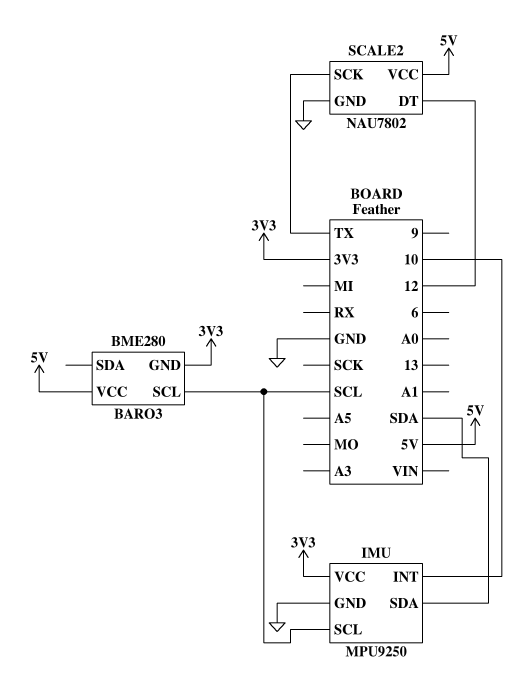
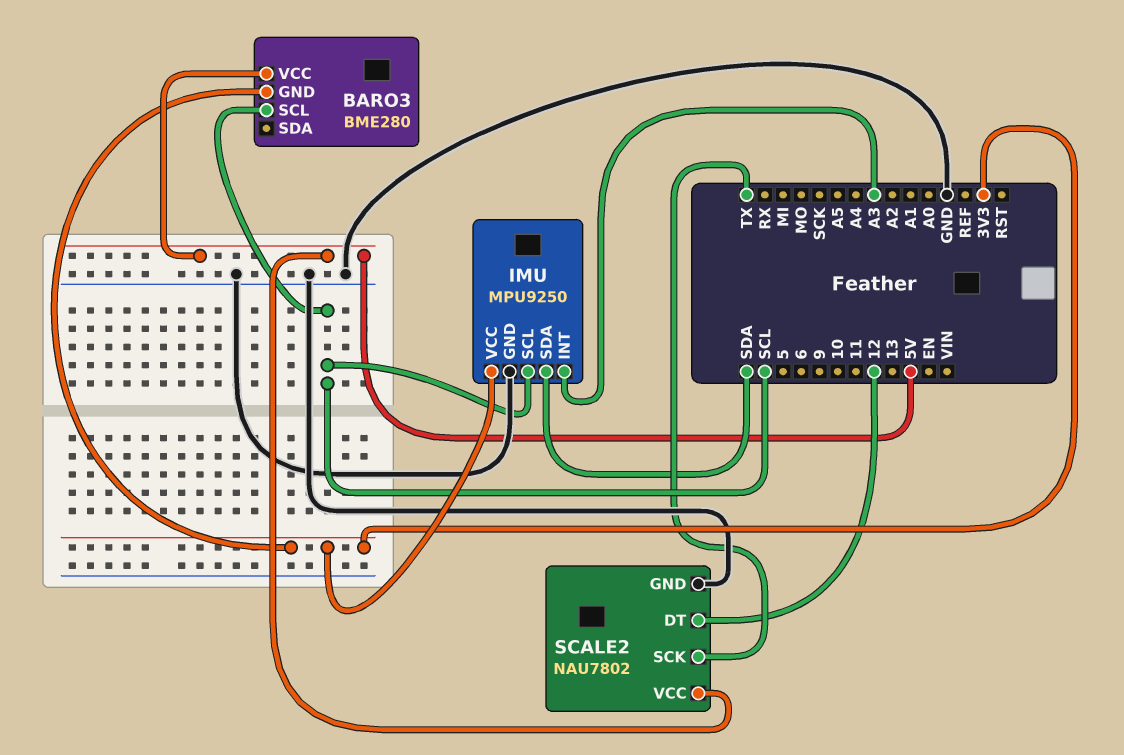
IMU pin INT: 10 -> A3

